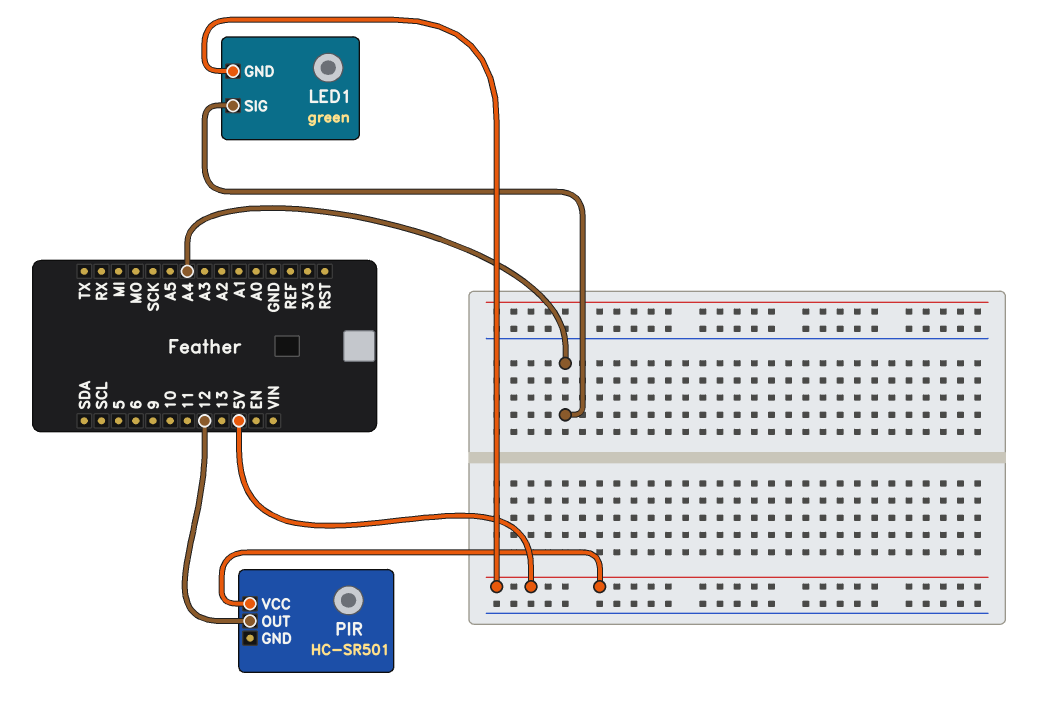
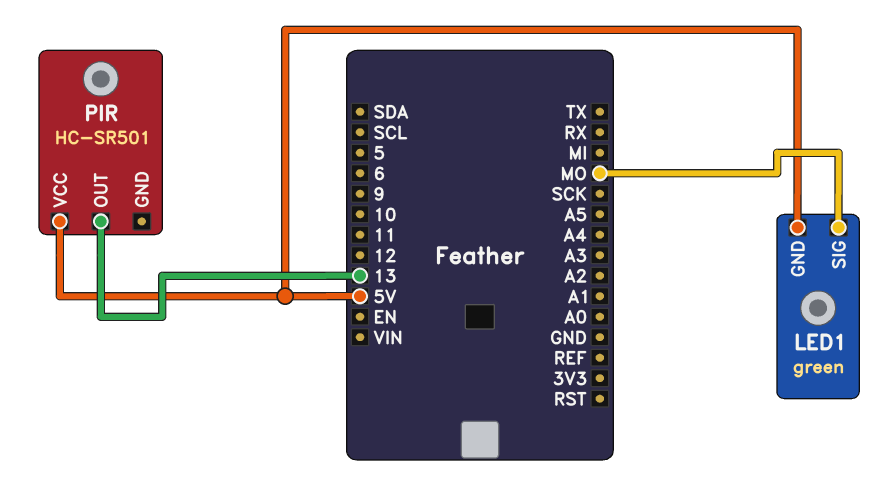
LED1 pin SIG: A4 -> MO
PIR pin OUT: 12 -> 13

